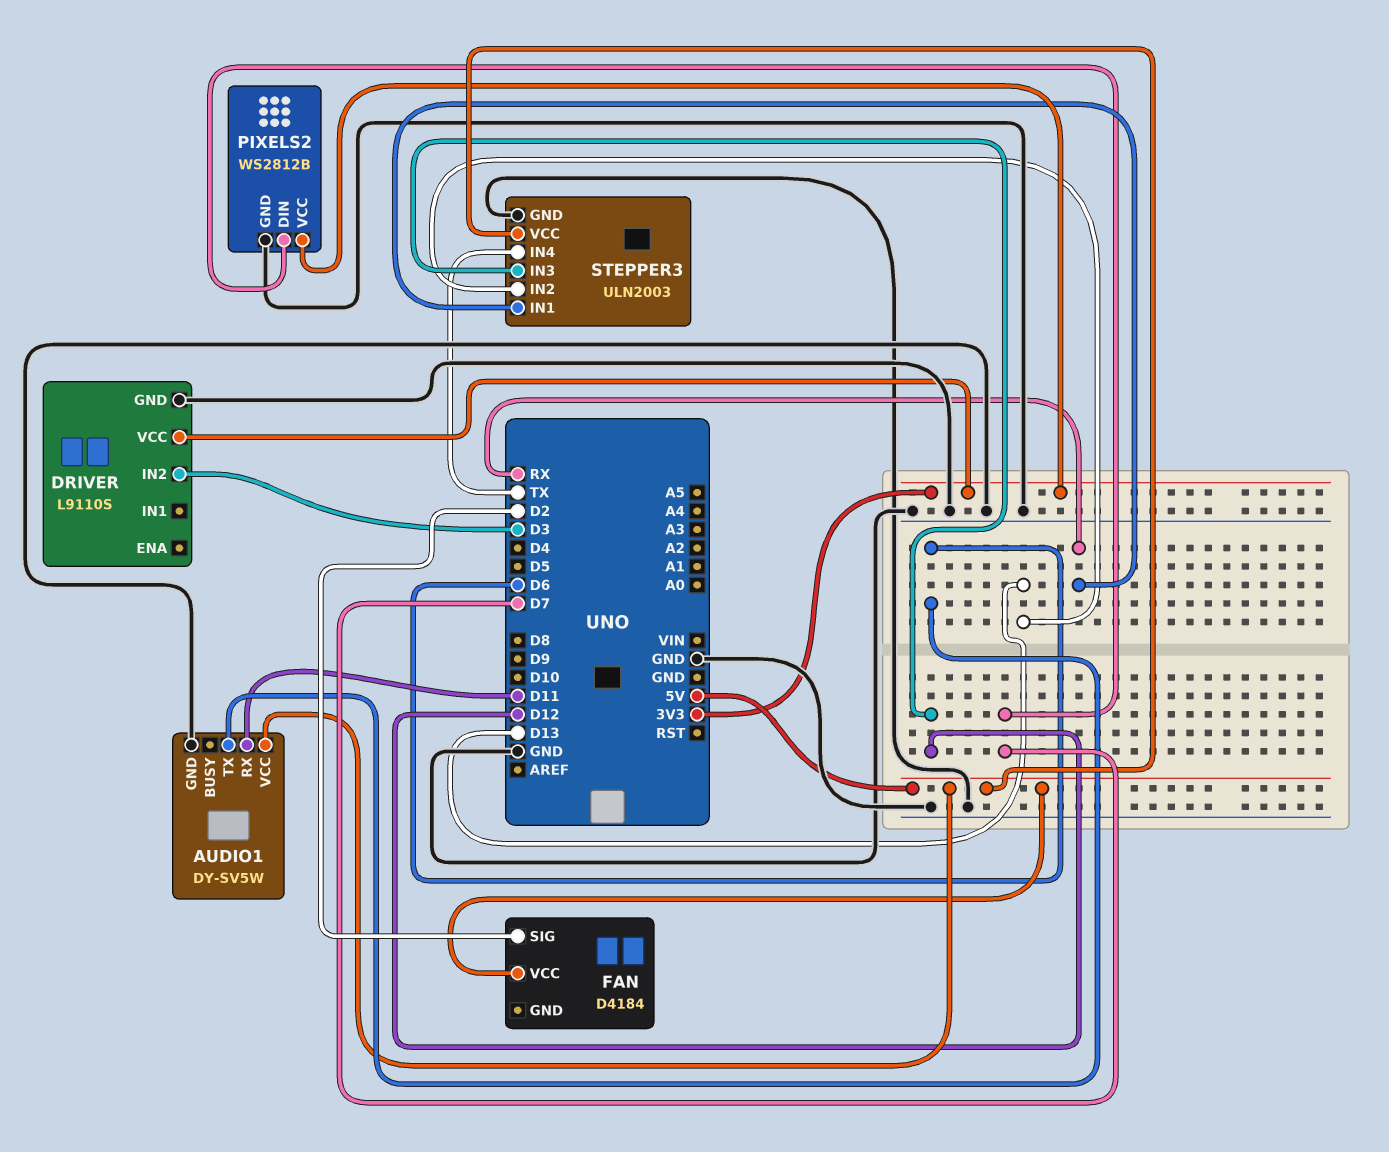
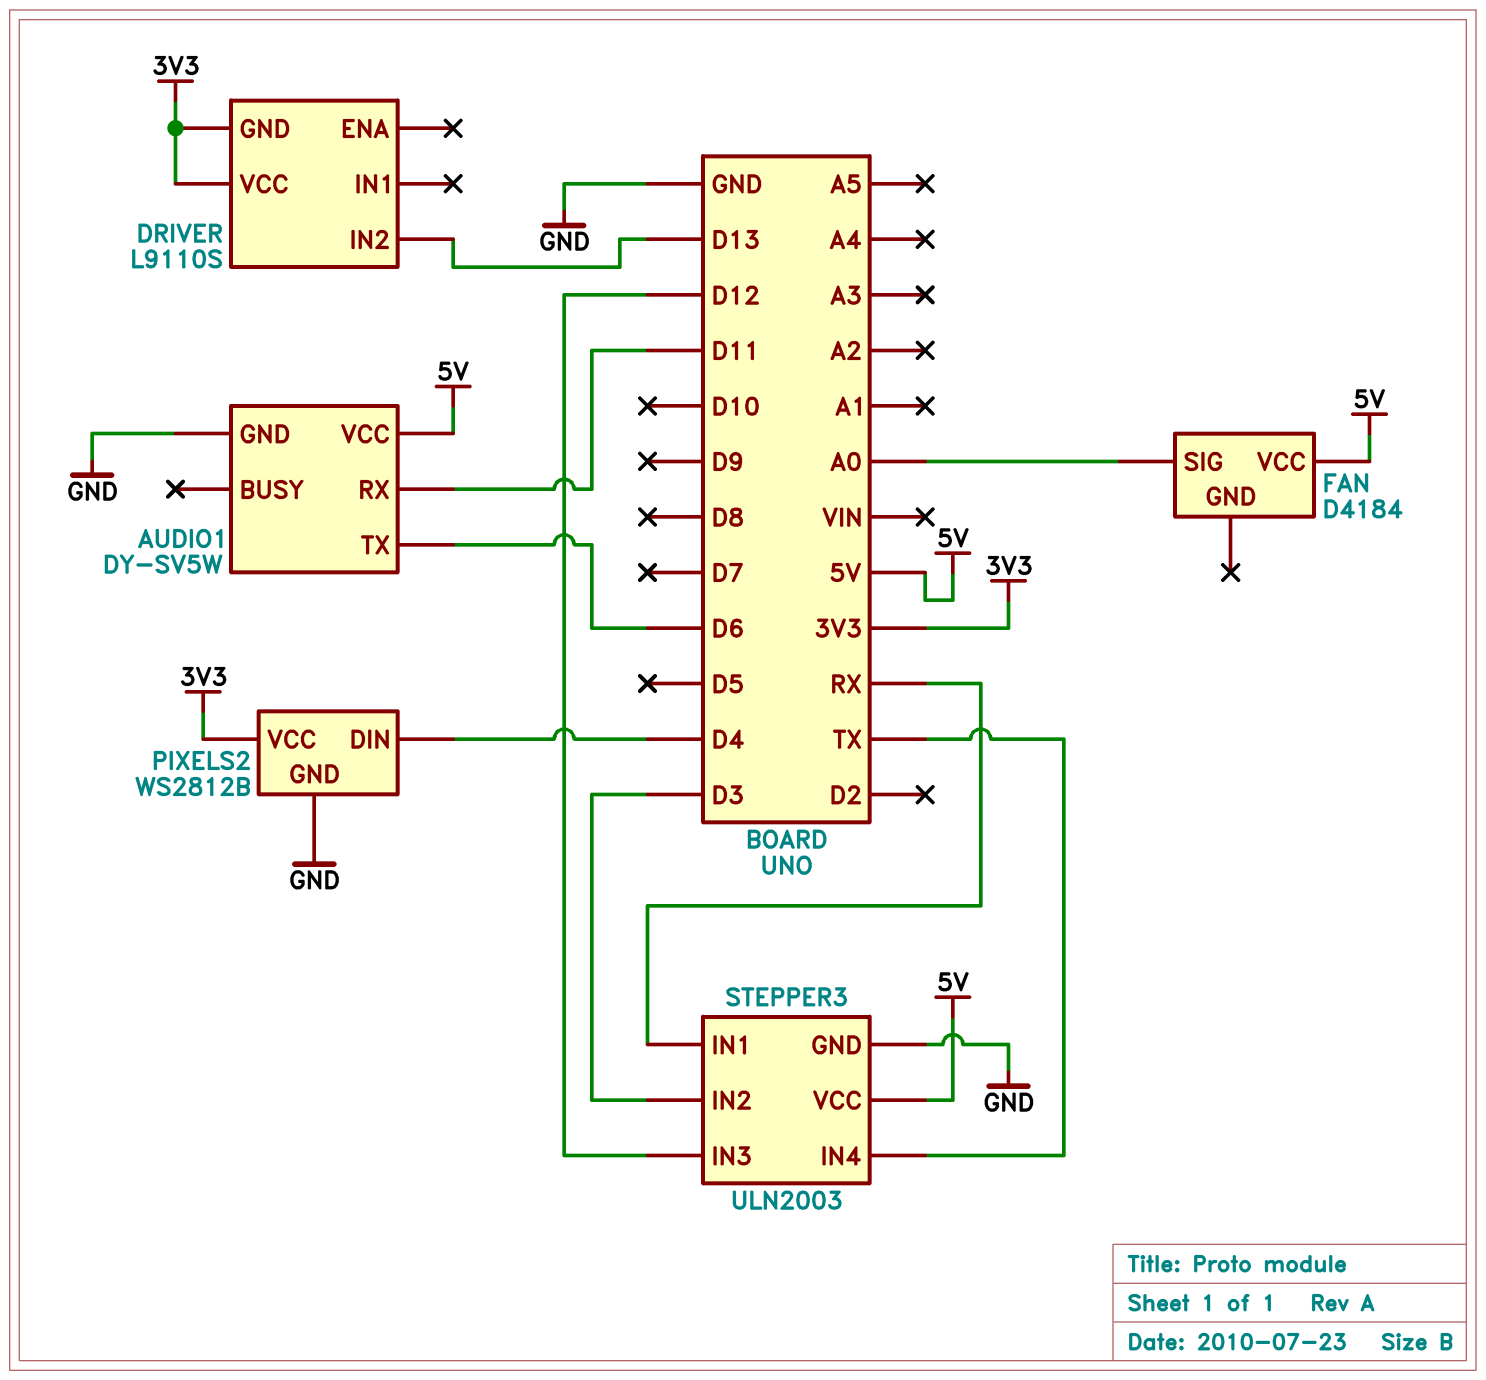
DRIVER pin GND: GND -> 3V3
DRIVER pin IN2: D3 -> D13
FAN pin SIG: D2 -> A0
PIXELS2 pin DIN: D7 -> D4
STEPPER3 pin IN2: D13 -> D3

